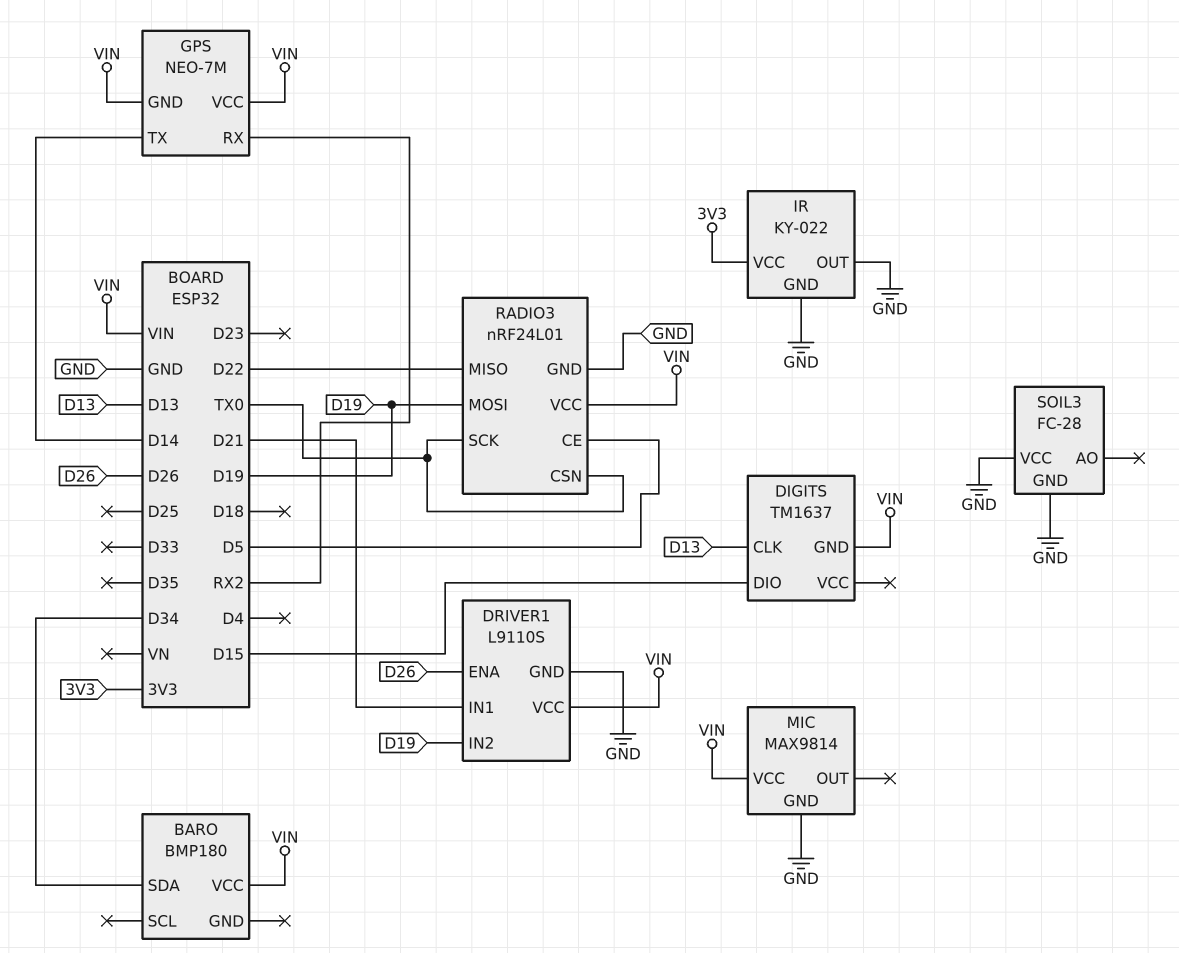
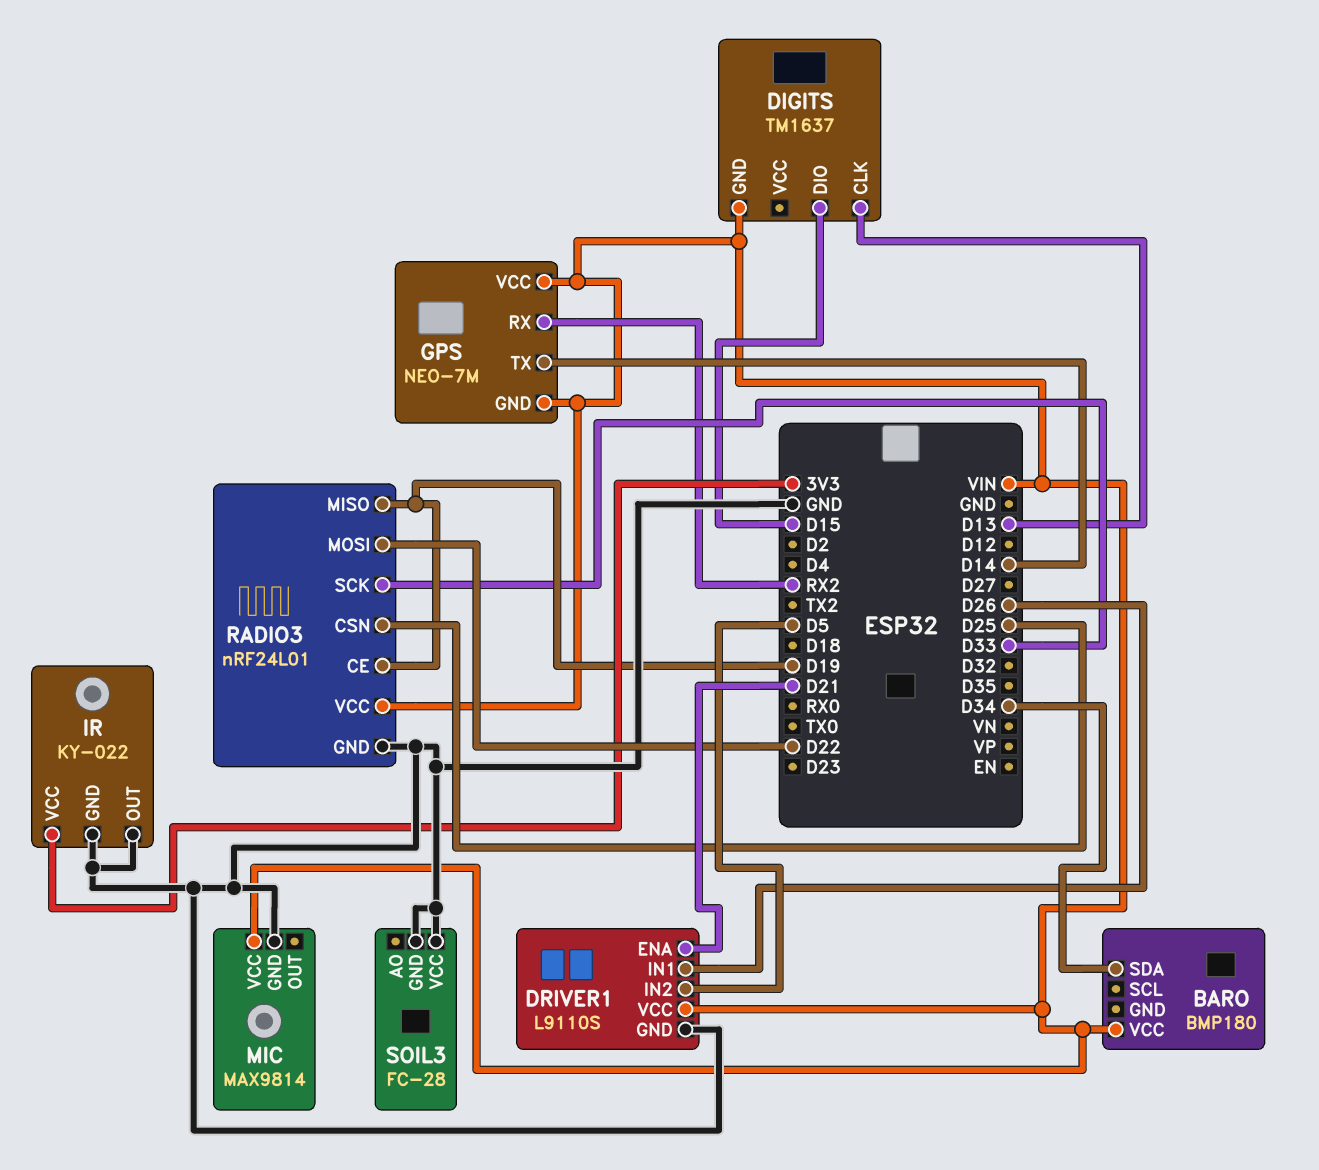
DRIVER1 pin ENA: D26 -> D21
DRIVER1 pin IN1: D21 -> D26
DRIVER1 pin IN2: D19 -> D5
RADIO3 pin CE: D5 -> D19
RADIO3 pin CSN: TX0 -> D25
RADIO3 pin MISO: D22 -> D19
RADIO3 pin MOSI: D19 -> D22
RADIO3 pin SCK: TX0 -> D33

